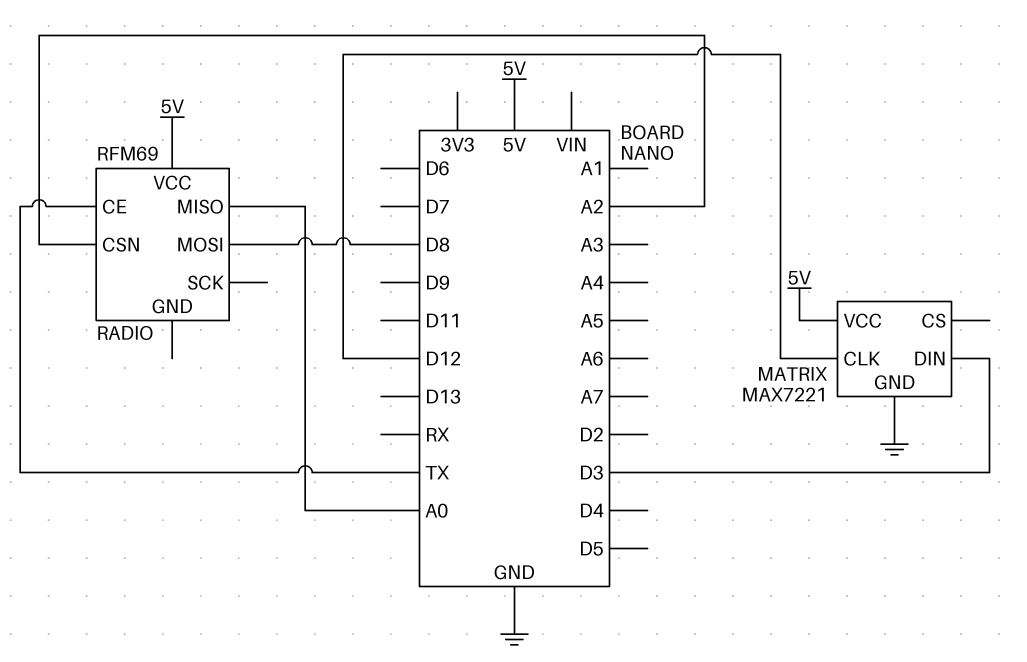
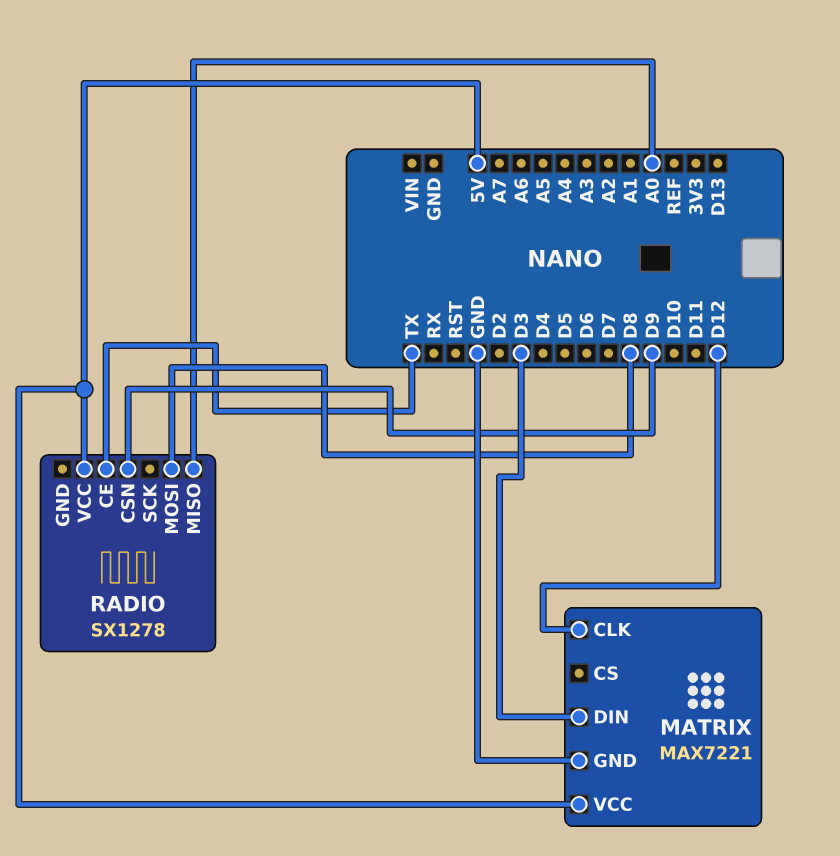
RADIO: RFM69 -> SX1278
RADIO pin CSN: A2 -> D9

